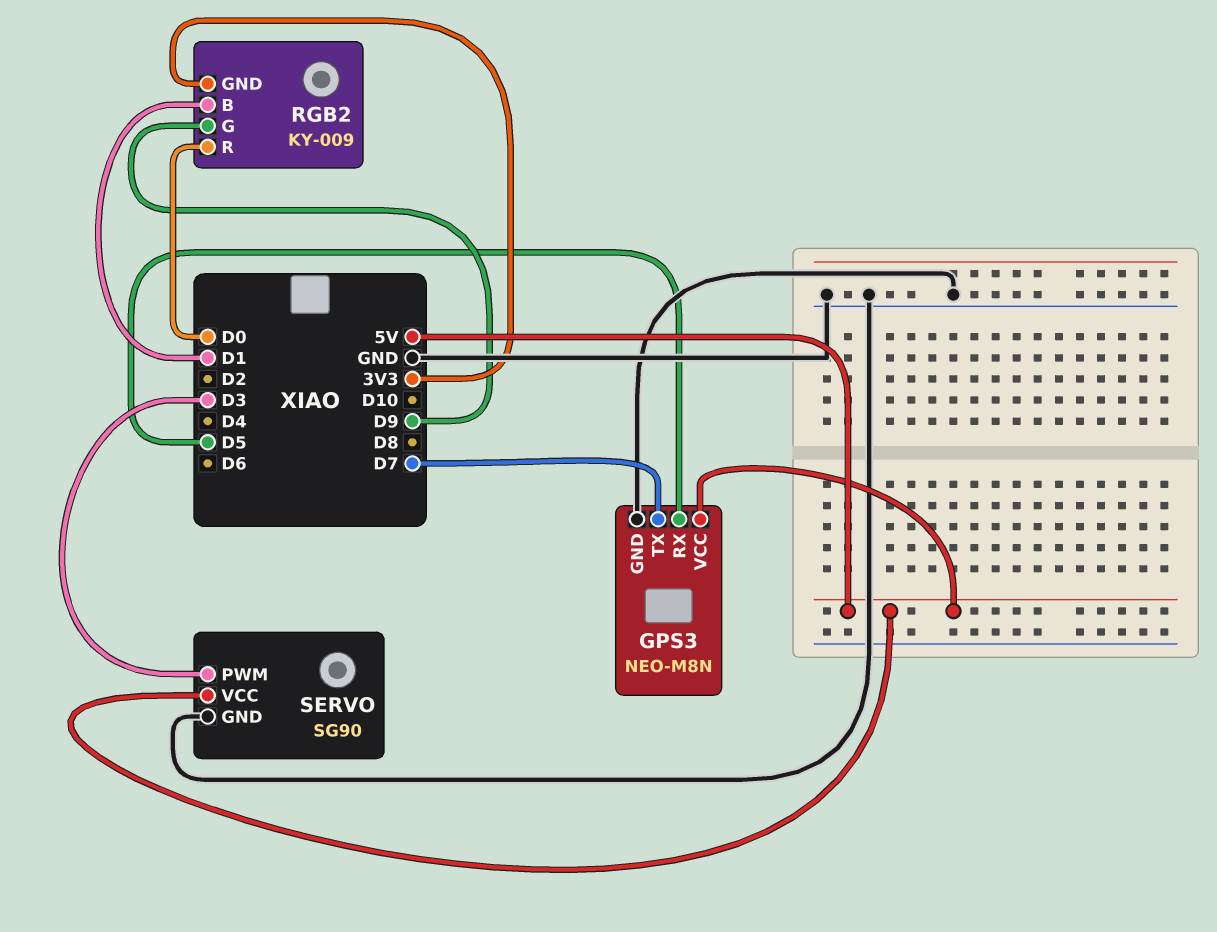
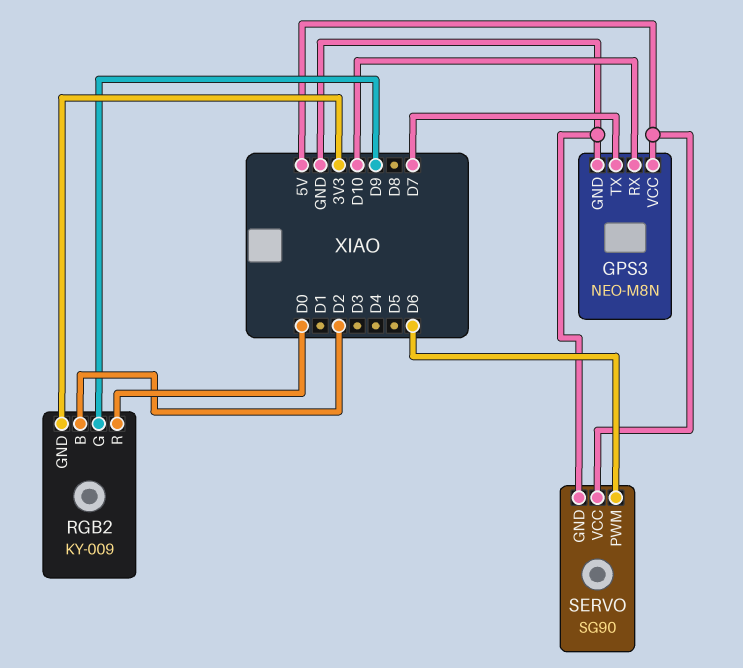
GPS3 pin RX: D5 -> D10
RGB2 pin B: D1 -> D2
SERVO pin PWM: D3 -> D6

